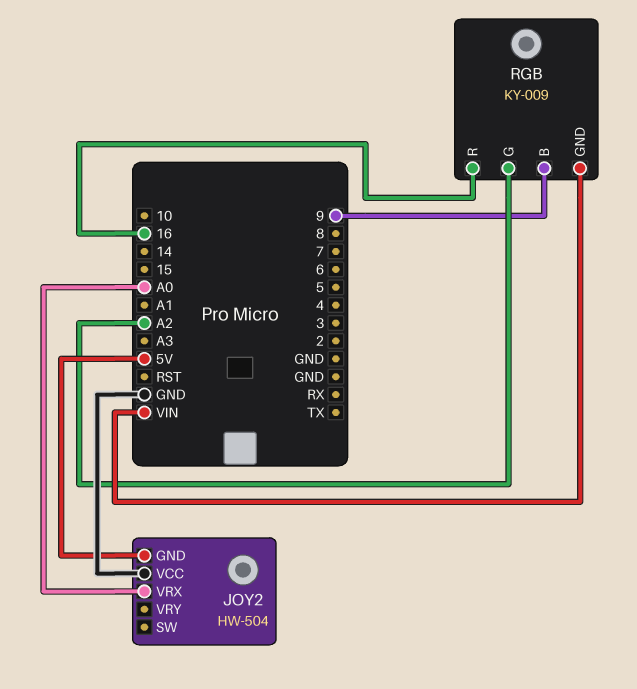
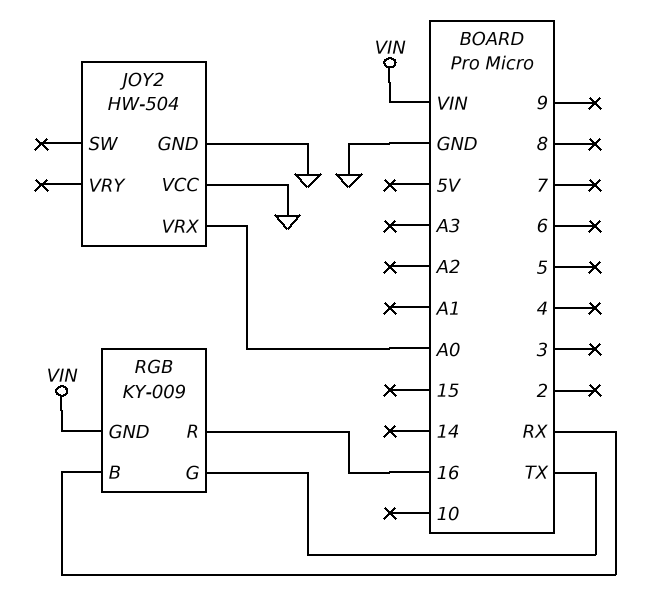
JOY2 pin GND: 5V -> GND
RGB pin B: 9 -> RX
RGB pin G: A2 -> TX

